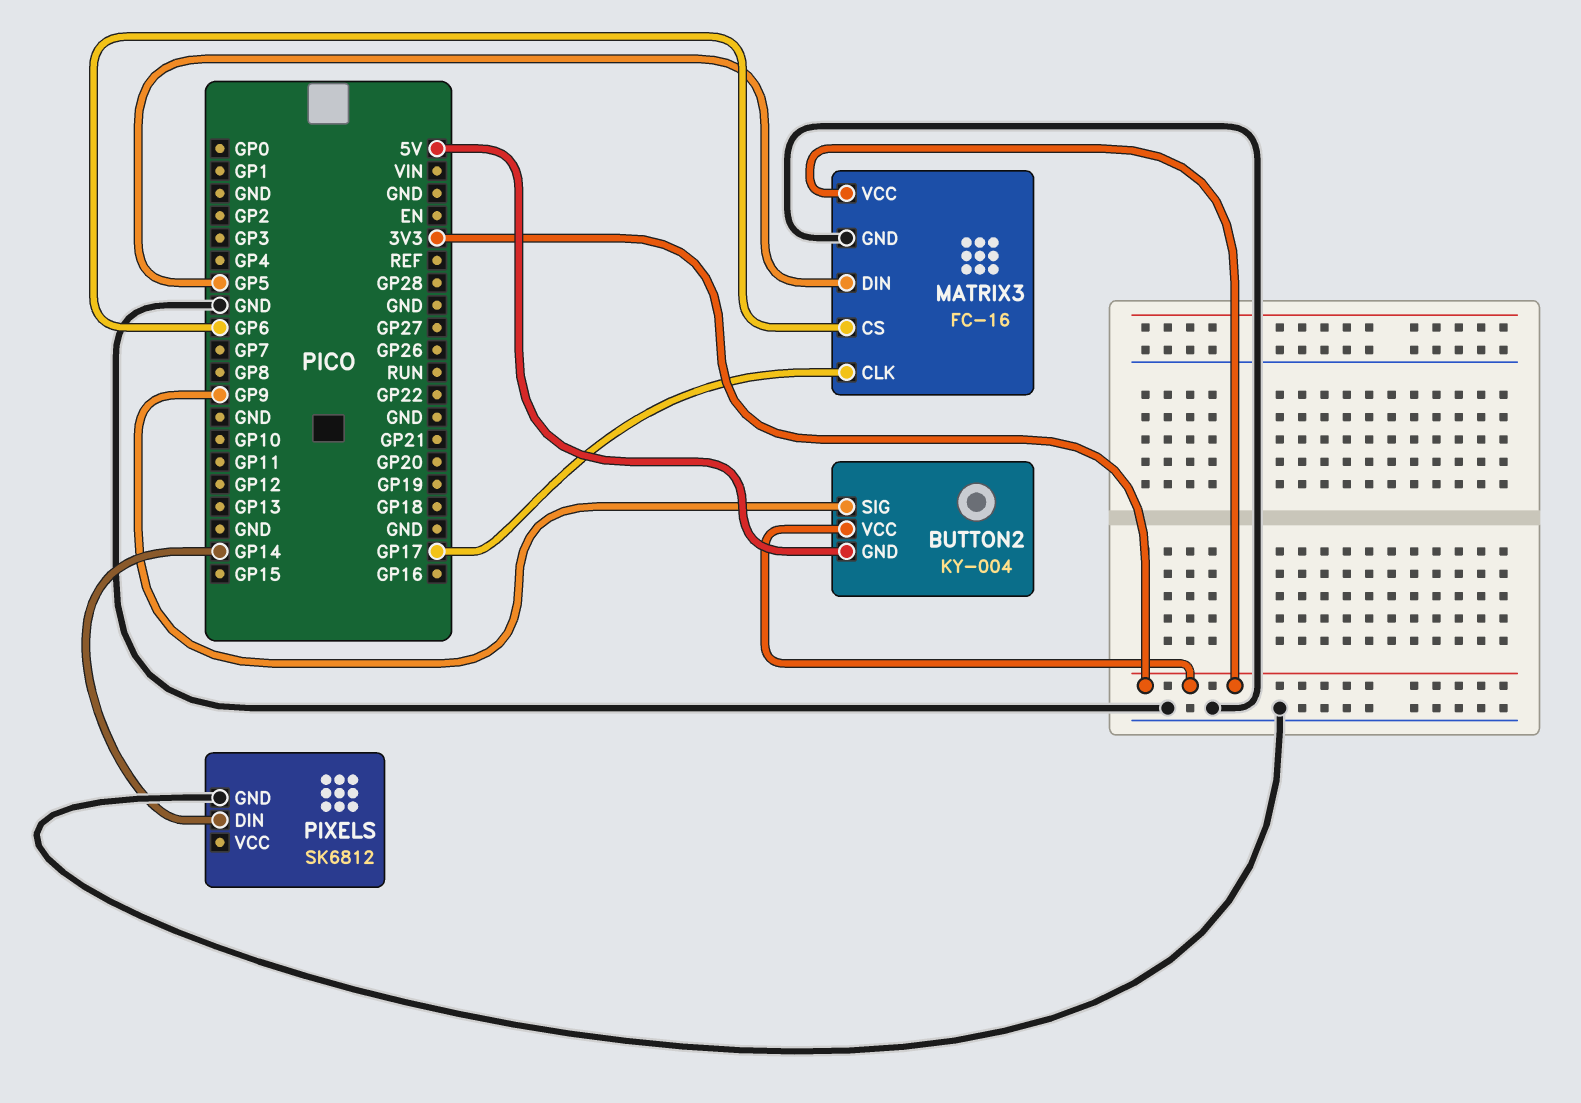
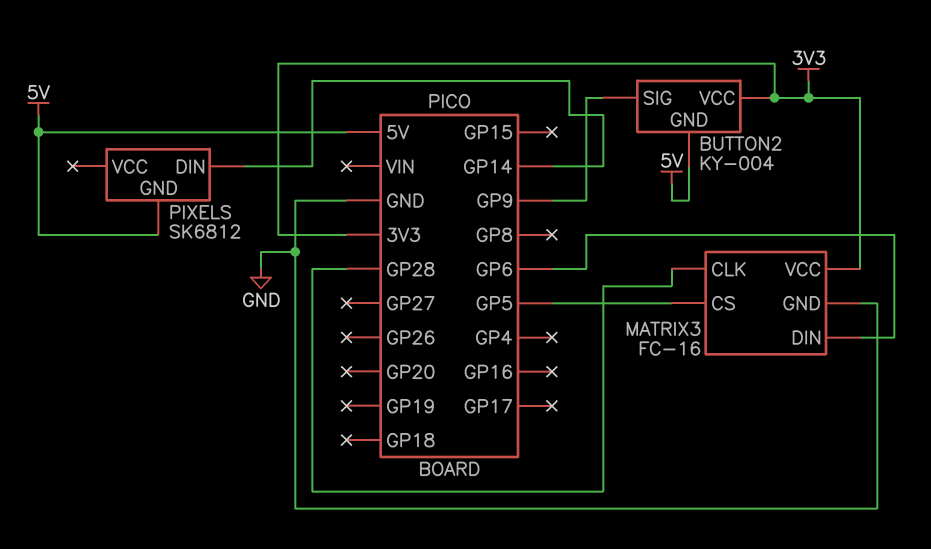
MATRIX3 pin CLK: GP17 -> GP28
MATRIX3 pin CS: GP6 -> GP5
MATRIX3 pin DIN: GP5 -> GP6
PIXELS pin GND: GND -> 5V

